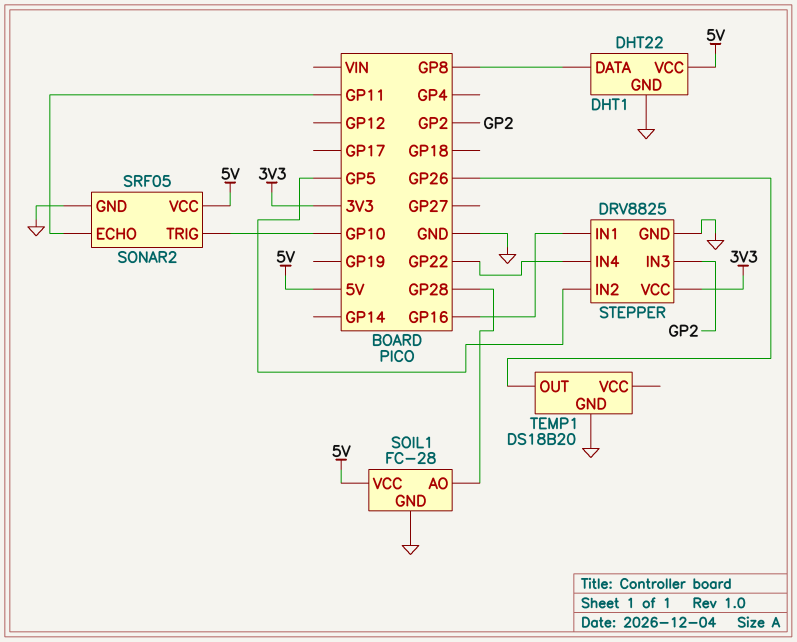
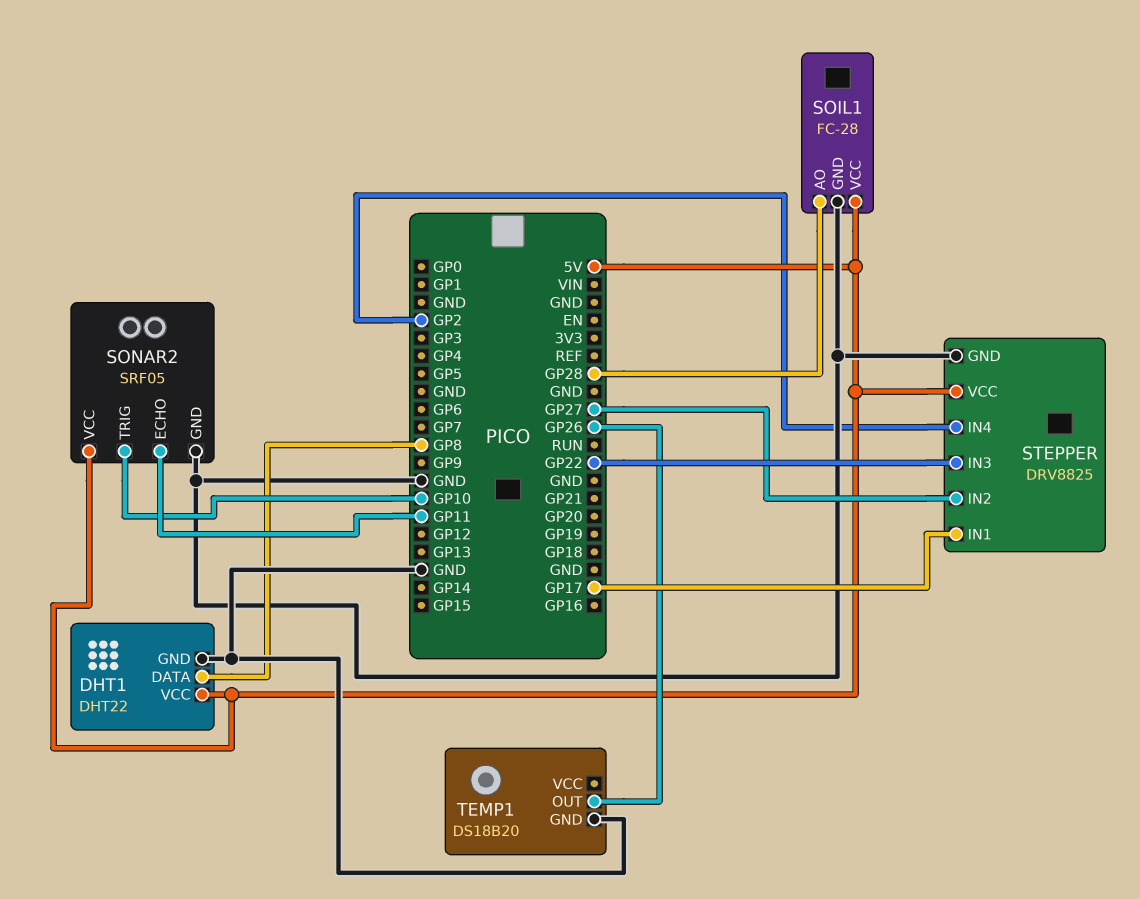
STEPPER pin IN1: GP16 -> GP17
STEPPER pin IN2: GP5 -> GP27
STEPPER pin IN3: GP2 -> GP22
STEPPER pin IN4: GP22 -> GP2
STEPPER pin VCC: 3V3 -> 5V

